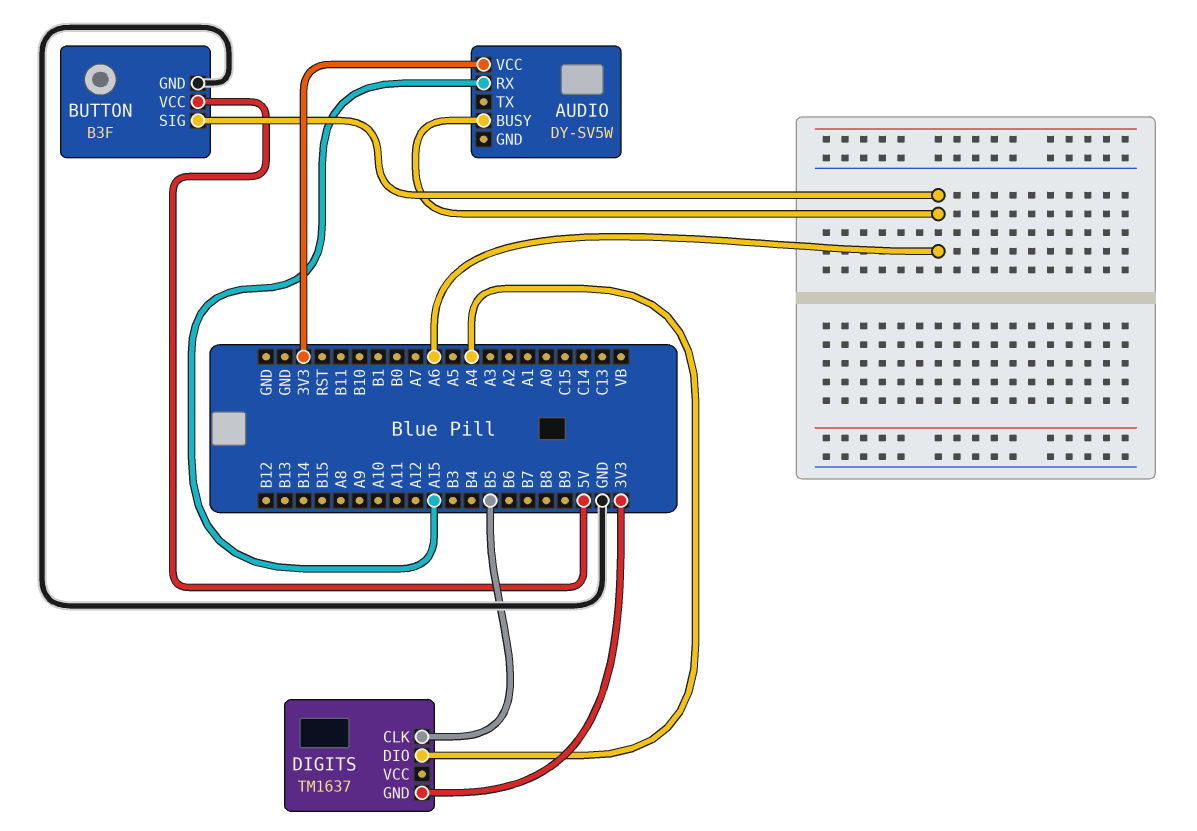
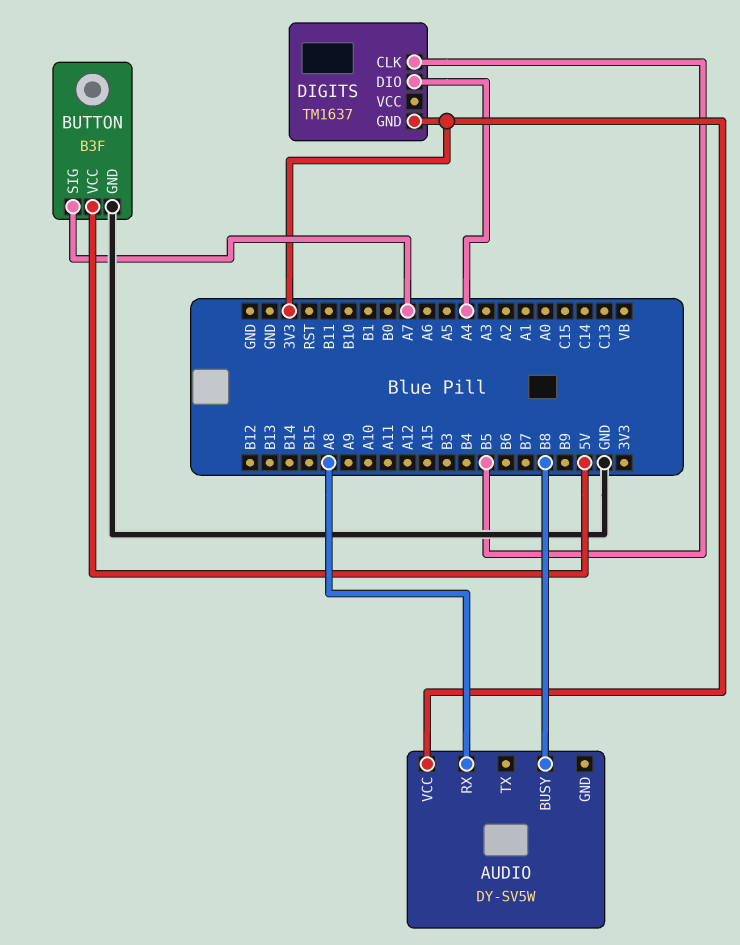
AUDIO pin BUSY: A6 -> B8
AUDIO pin RX: A15 -> A8
BUTTON pin SIG: A6 -> A7

